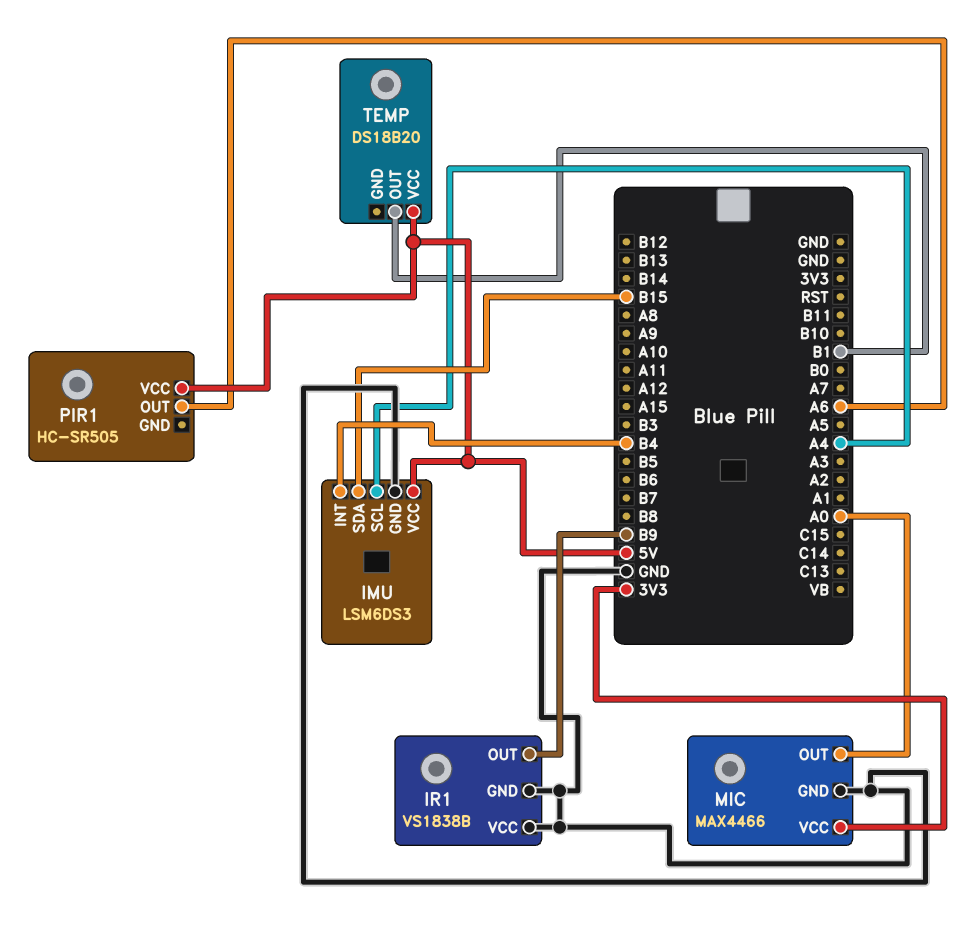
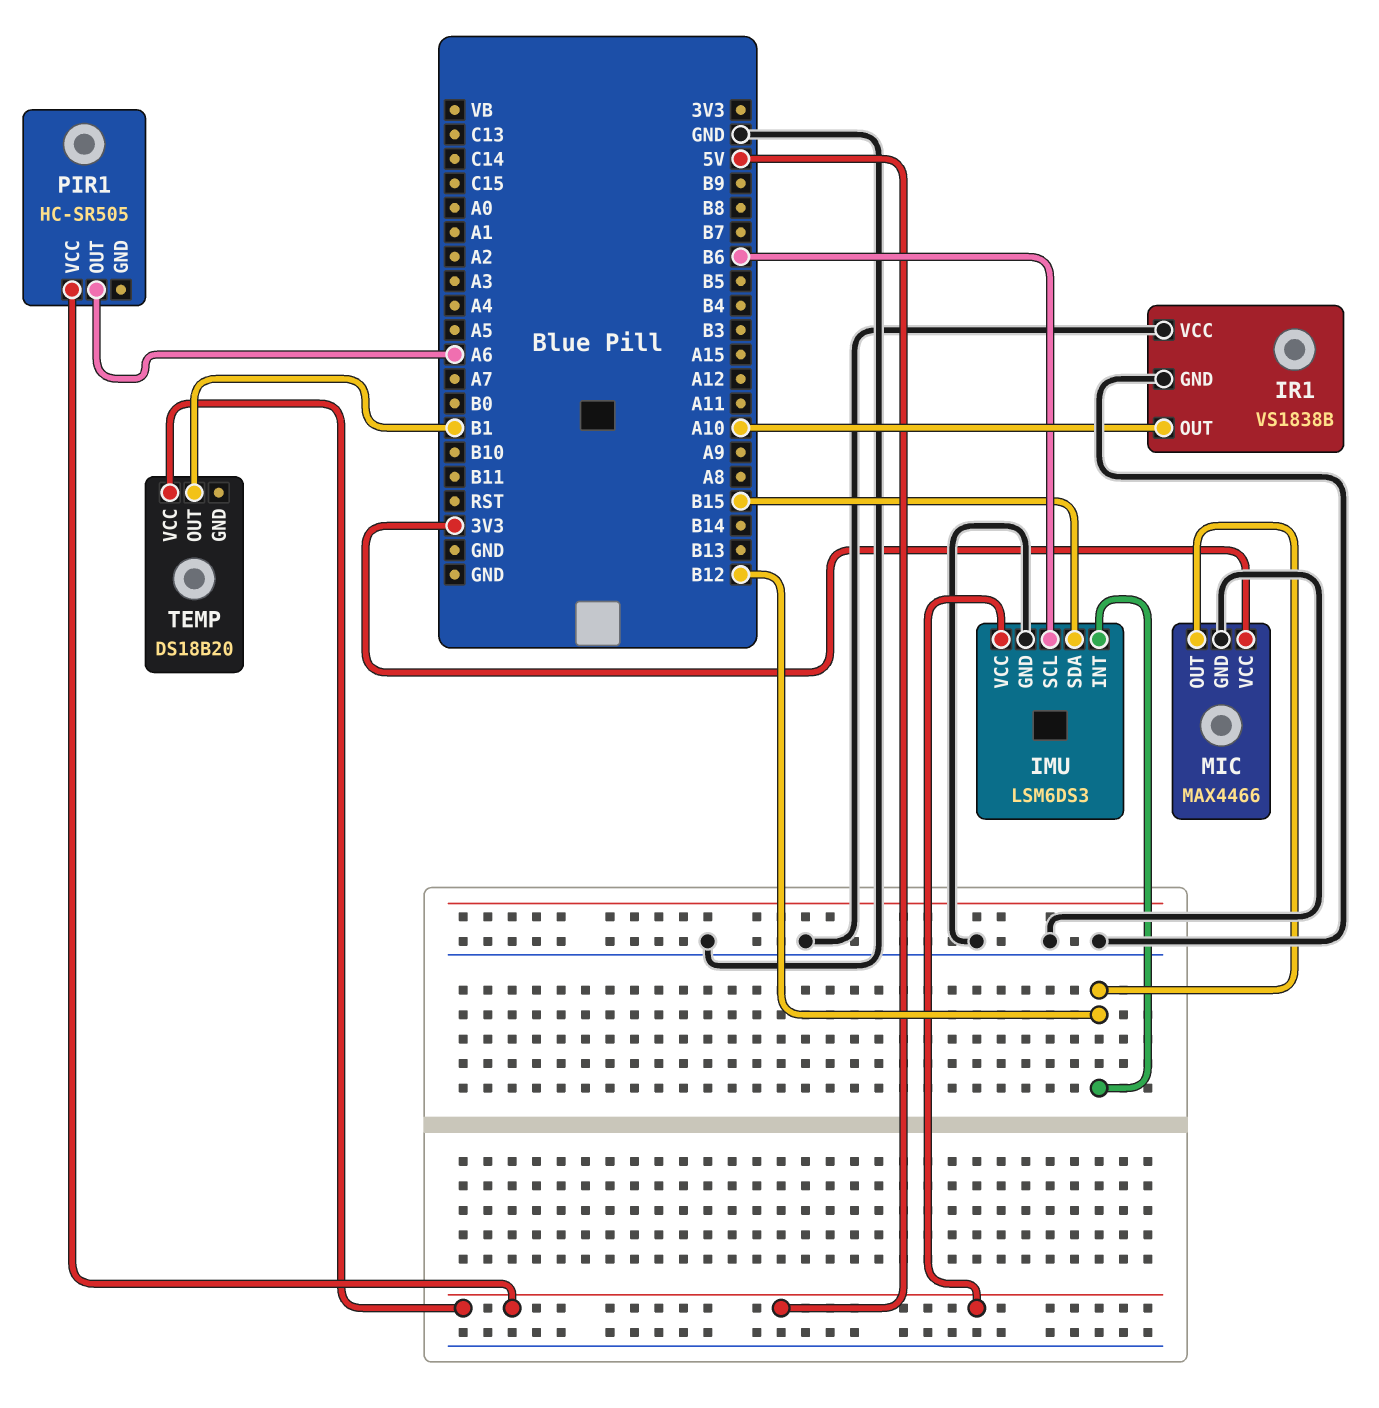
IMU pin INT: B4 -> B12
IMU pin SCL: A4 -> B6
IR1 pin OUT: B9 -> A10
MIC pin OUT: A0 -> B12

